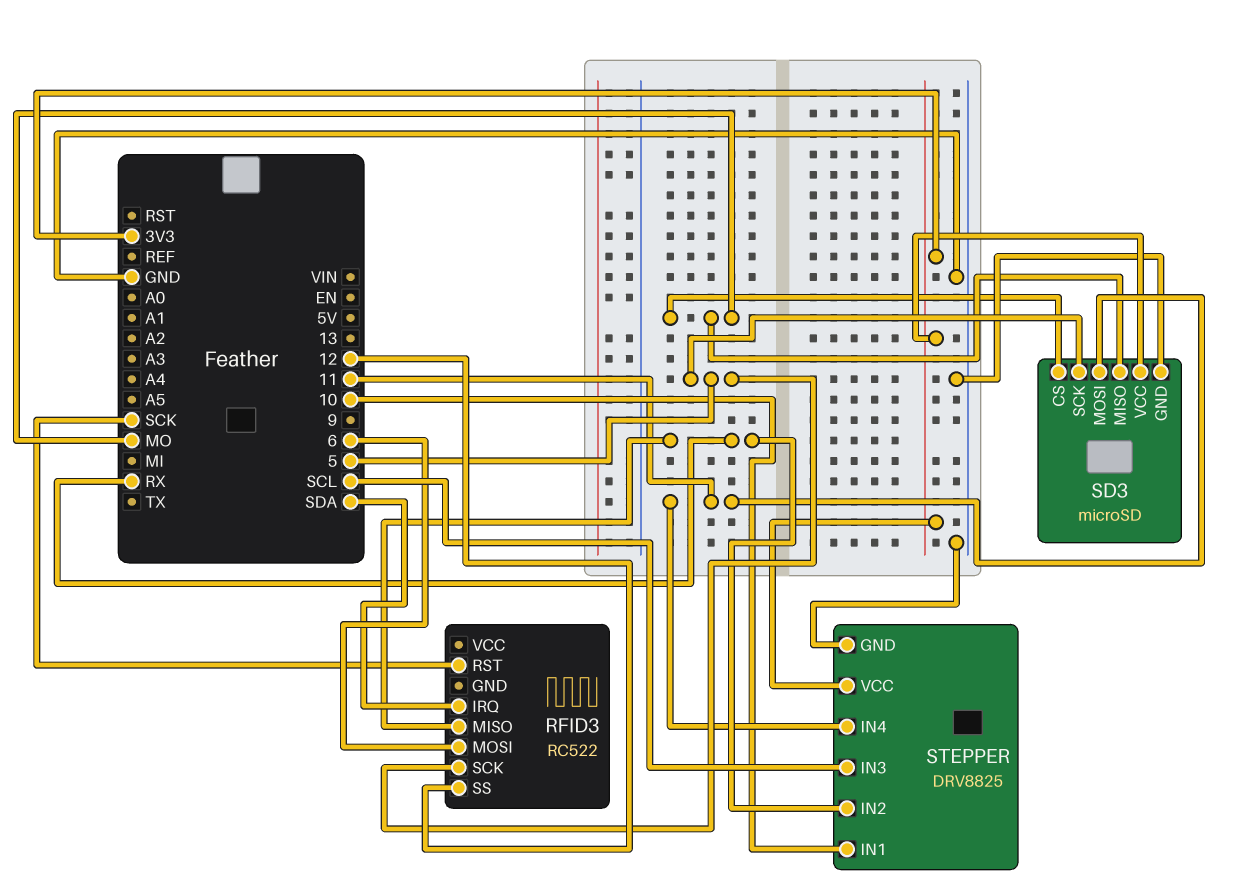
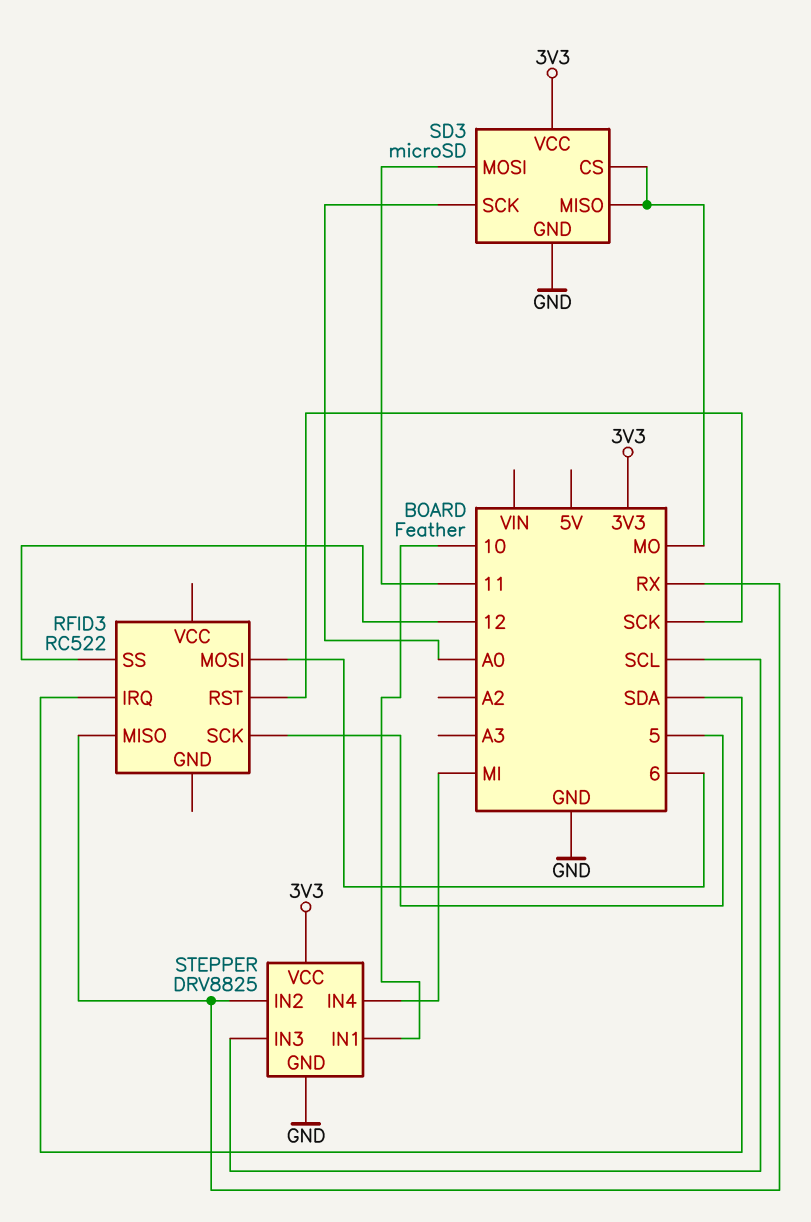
SD3 pin SCK: 5 -> A0
STEPPER pin IN4: 11 -> MI

